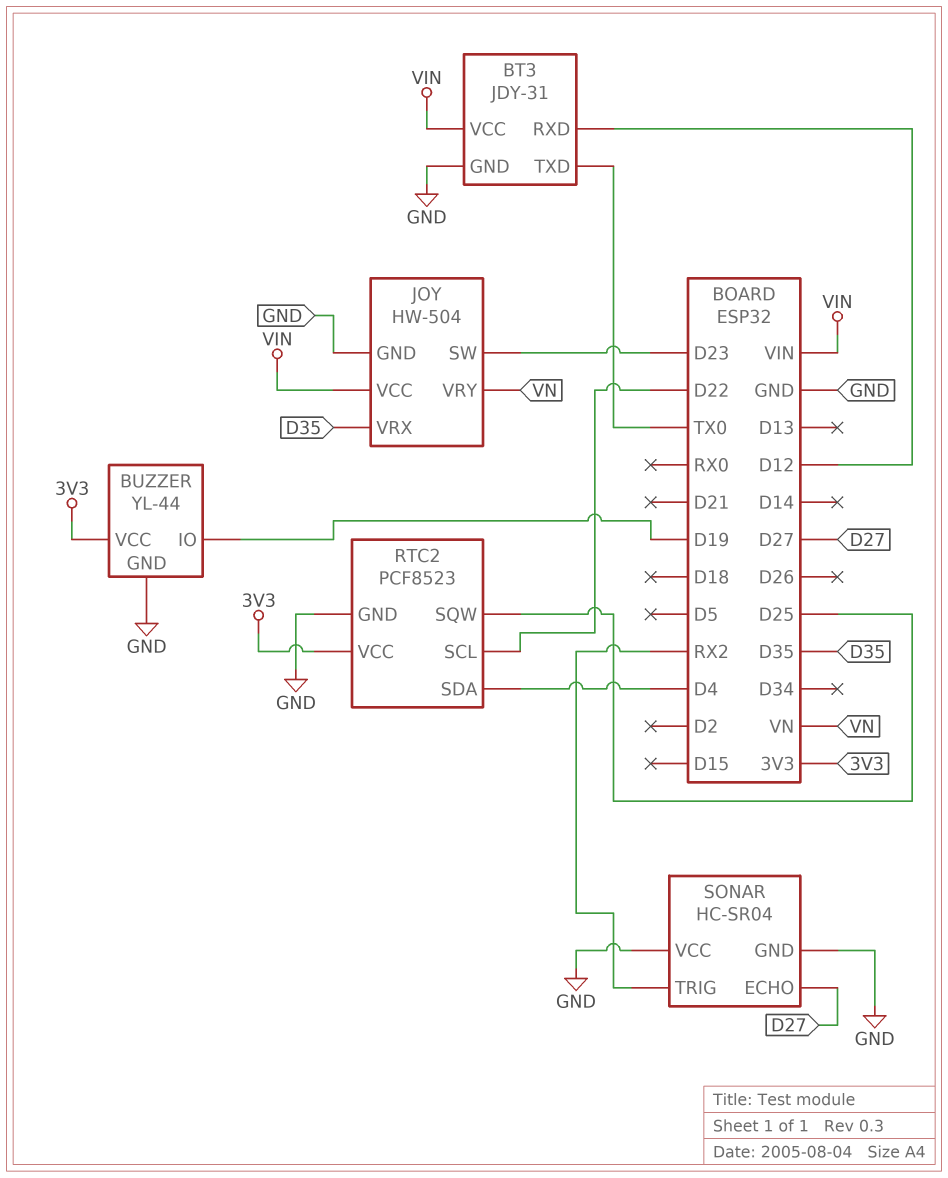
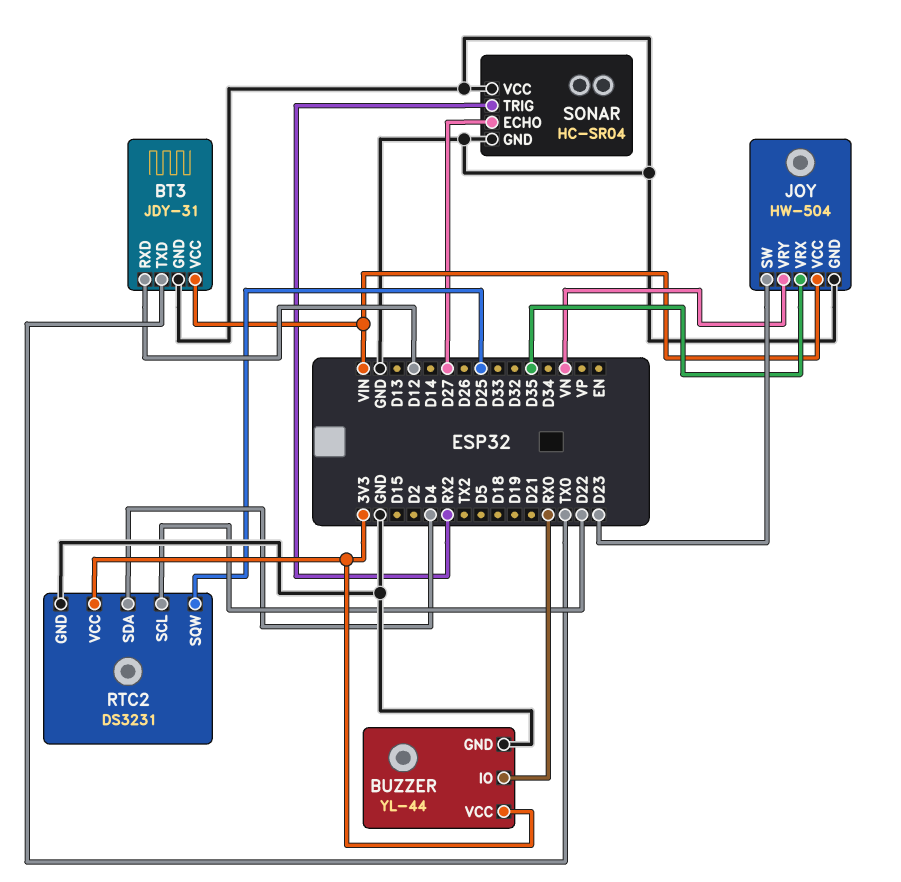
BUZZER pin IO: D19 -> RX0
RTC2: PCF8523 -> DS3231

